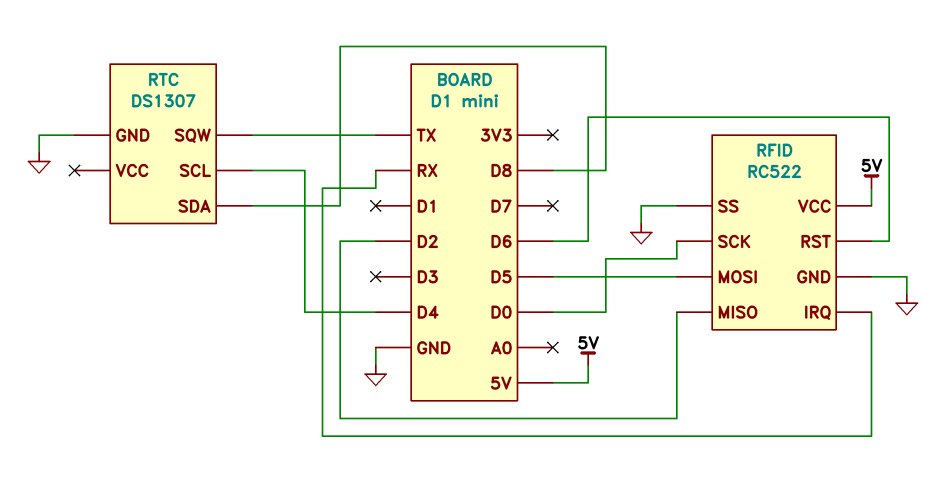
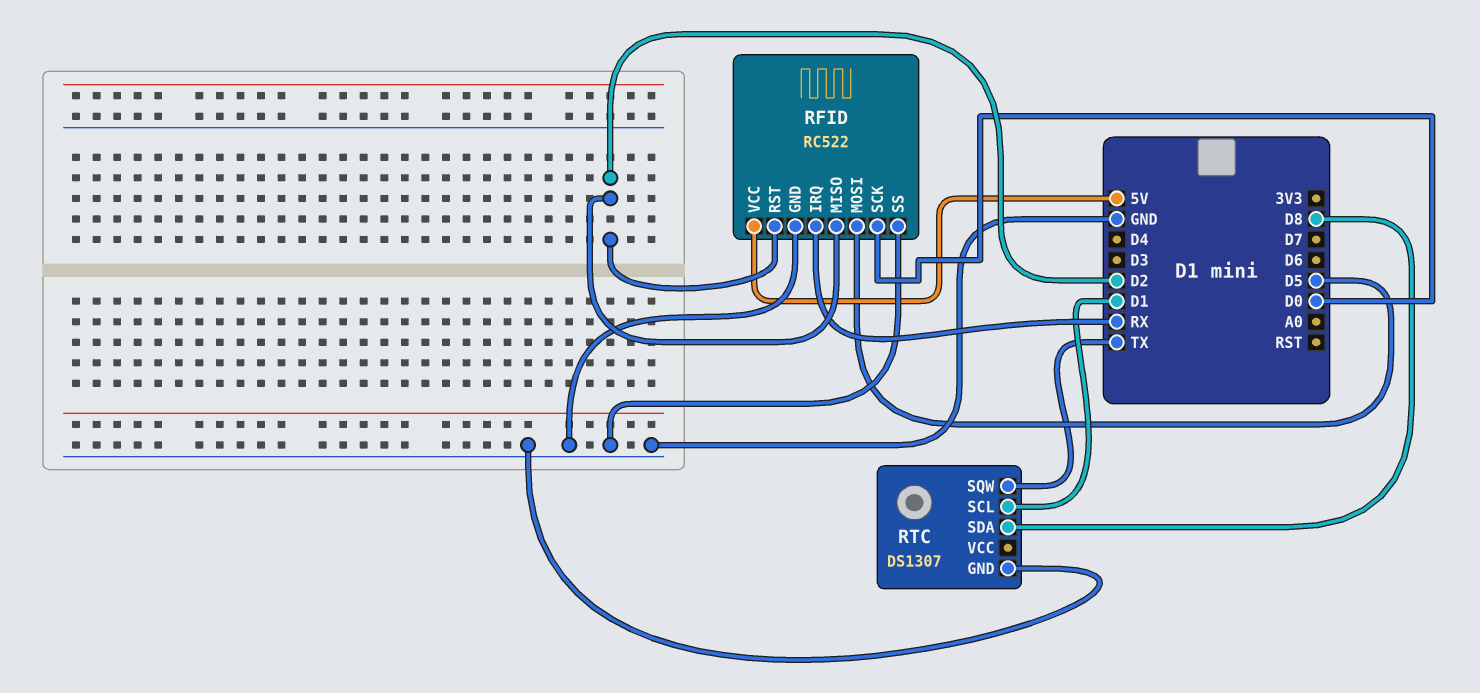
RFID pin RST: D6 -> D2
RTC pin SCL: D4 -> D1

